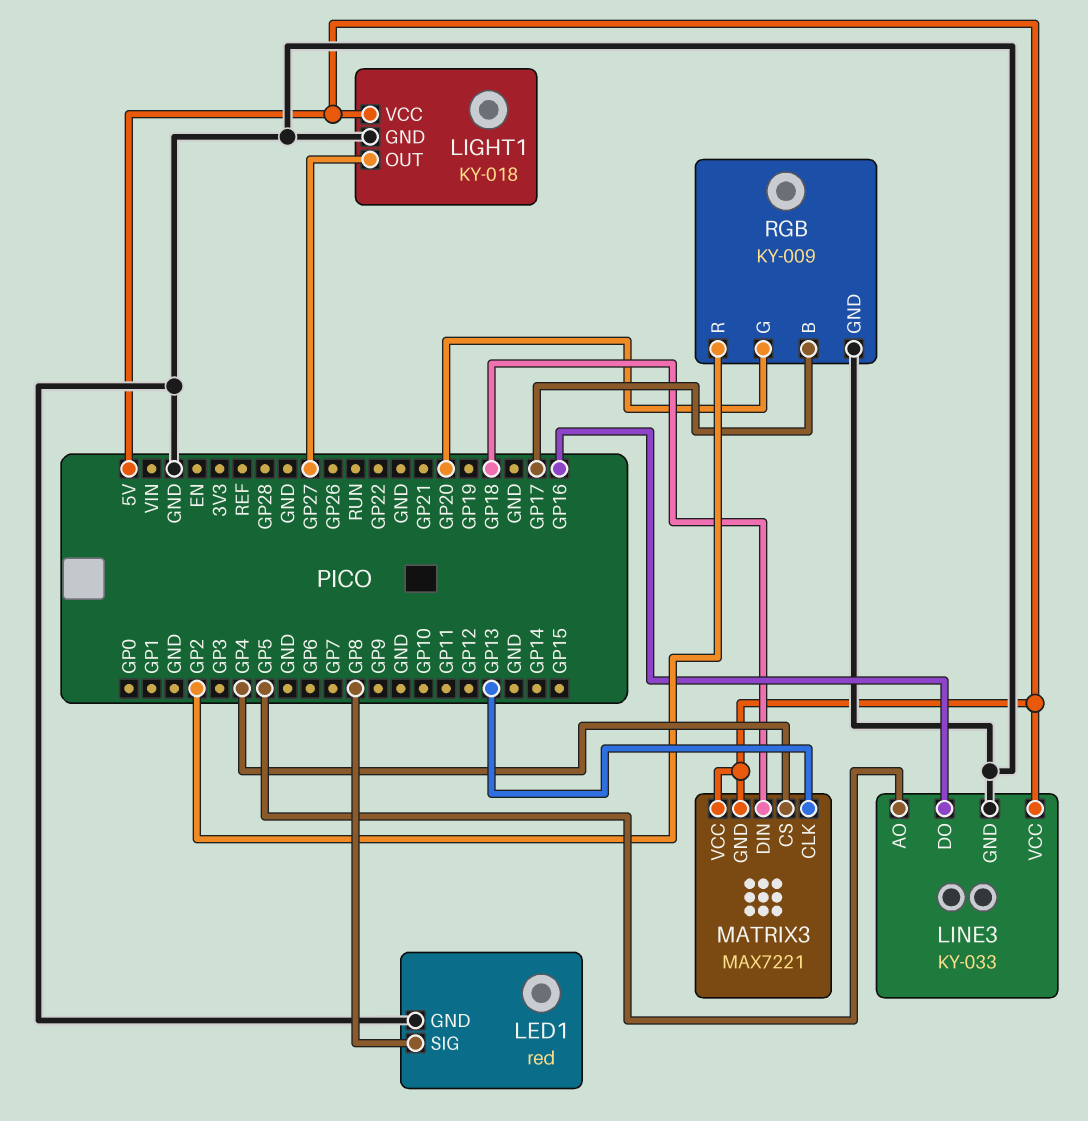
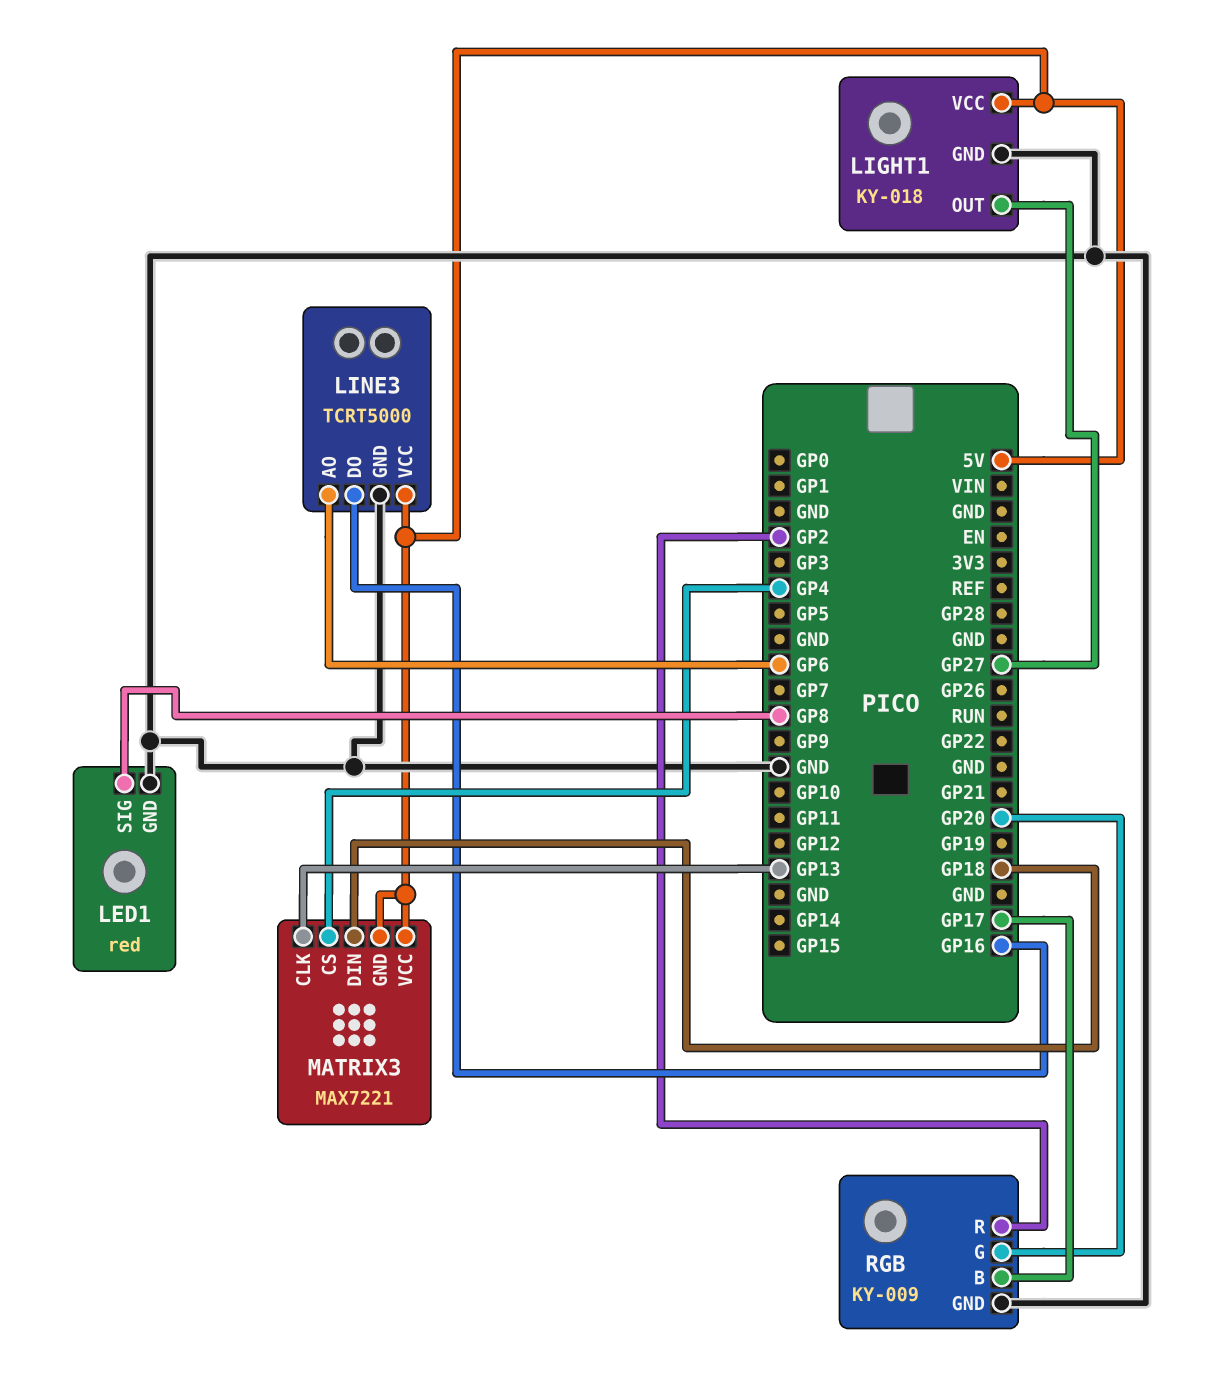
LINE3: KY-033 -> TCRT5000
LINE3 pin AO: GP5 -> GP6

